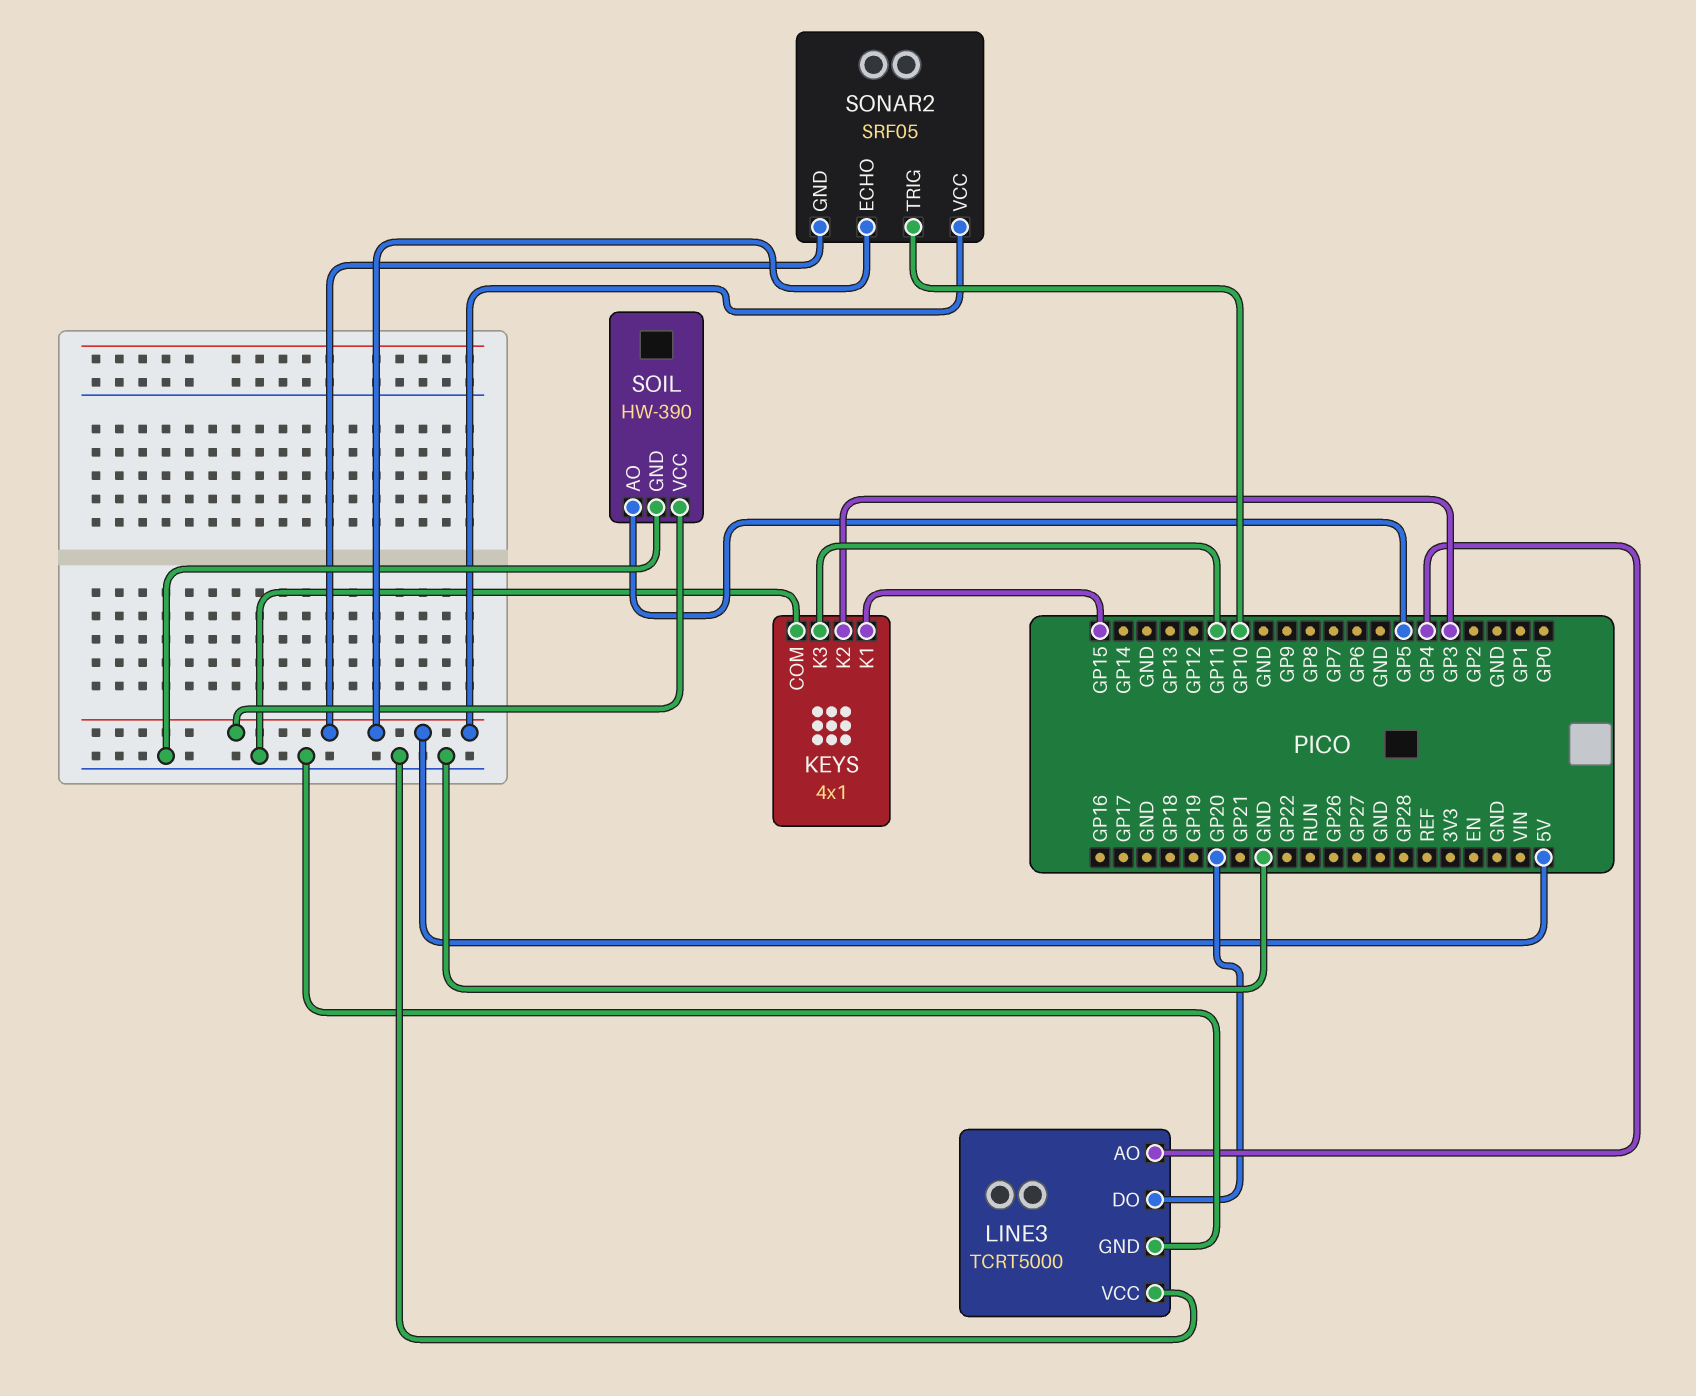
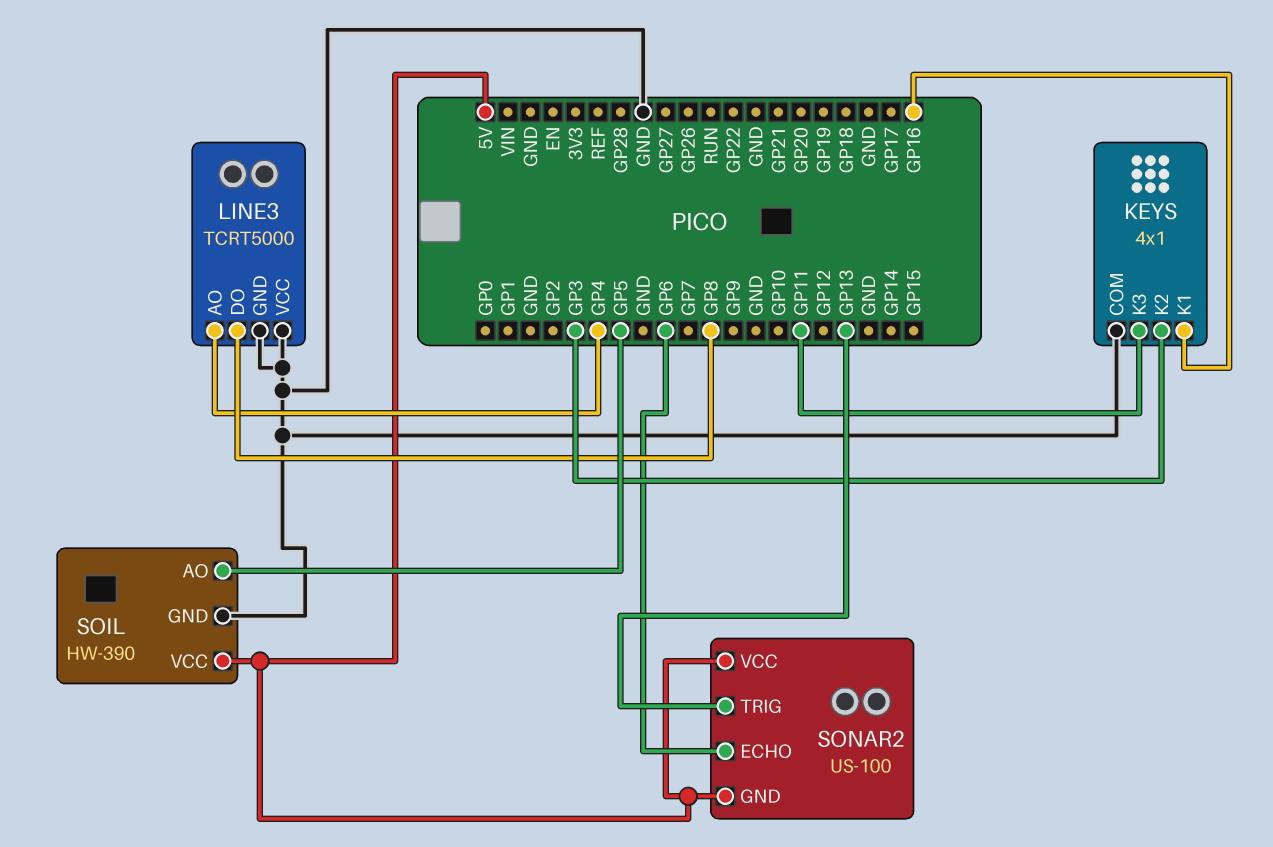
KEYS pin K1: GP15 -> GP16
LINE3 pin DO: GP20 -> GP8
SONAR2: SRF05 -> US-100
SONAR2 pin ECHO: 5V -> GP6
SONAR2 pin TRIG: GP10 -> GP13

